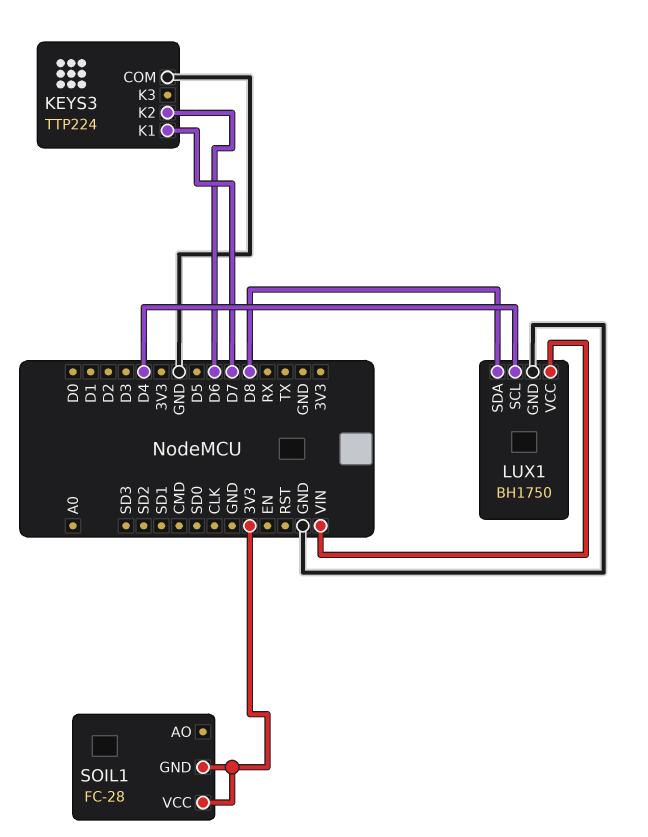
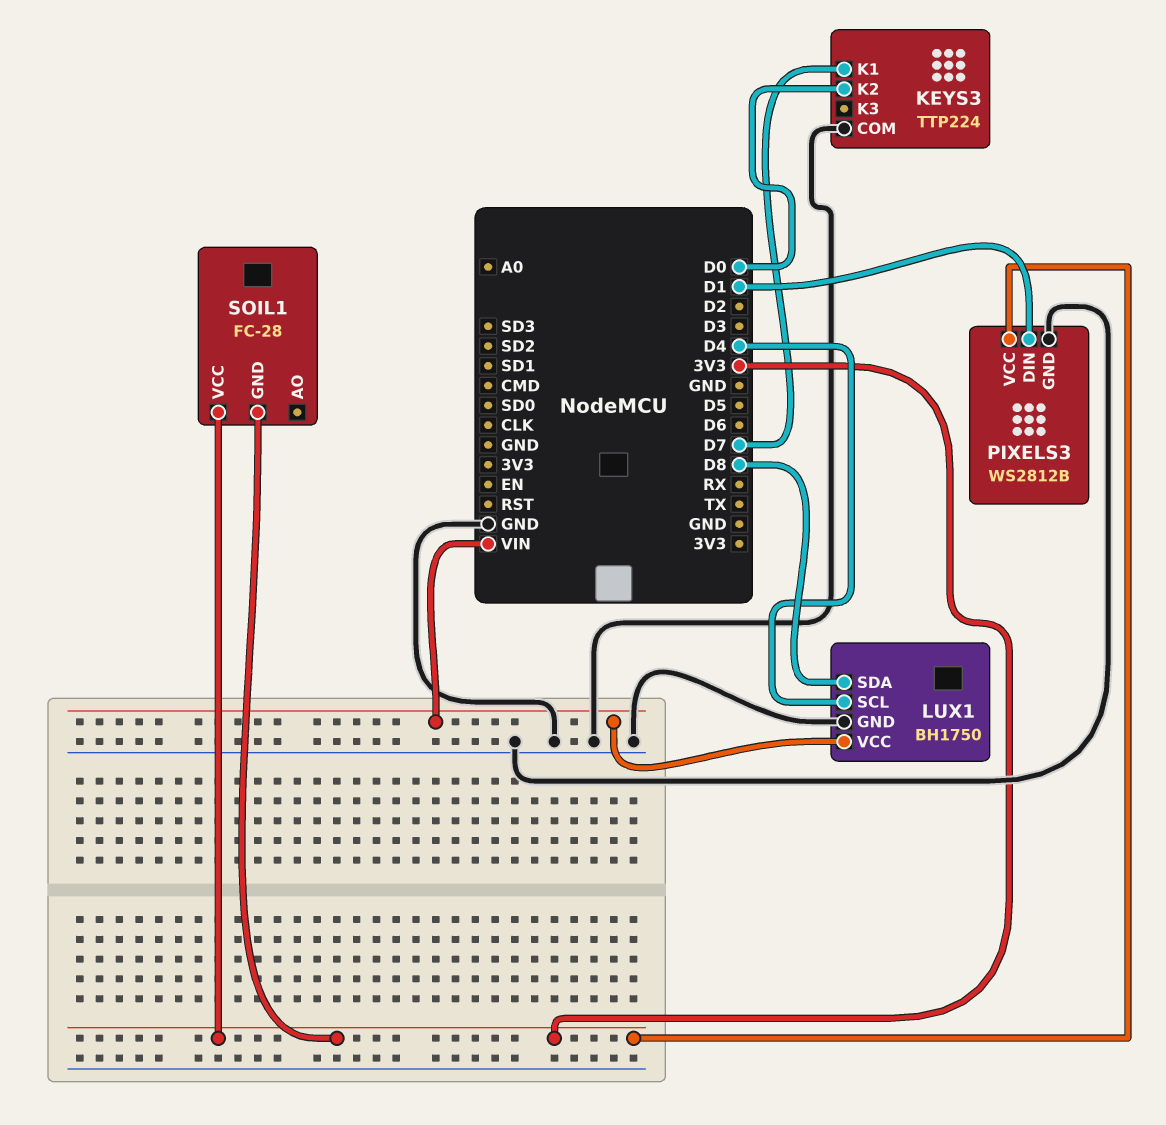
KEYS3 pin K2: D6 -> D0
PIXELS3: none -> WS2812B
PIXELS3 pin DIN: none -> D1
PIXELS3 pin GND: none -> GND
PIXELS3 pin VCC: none -> 3V3

